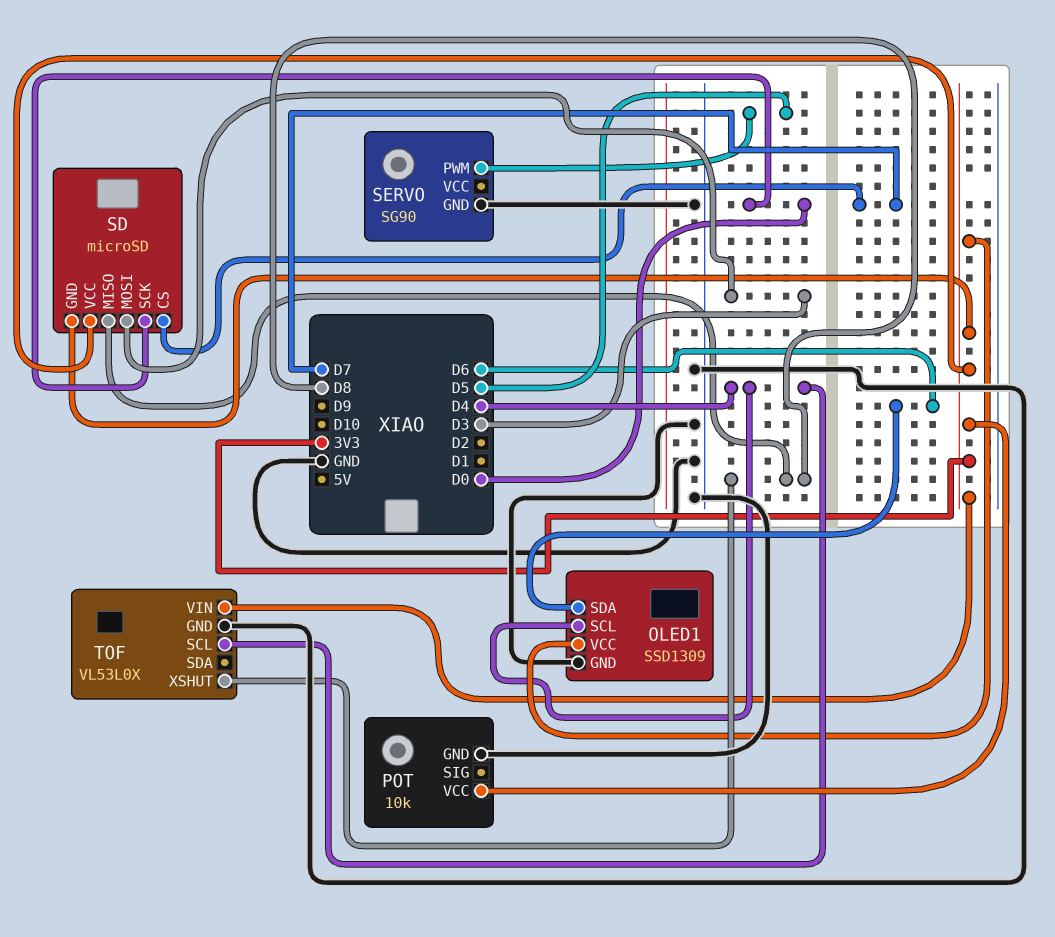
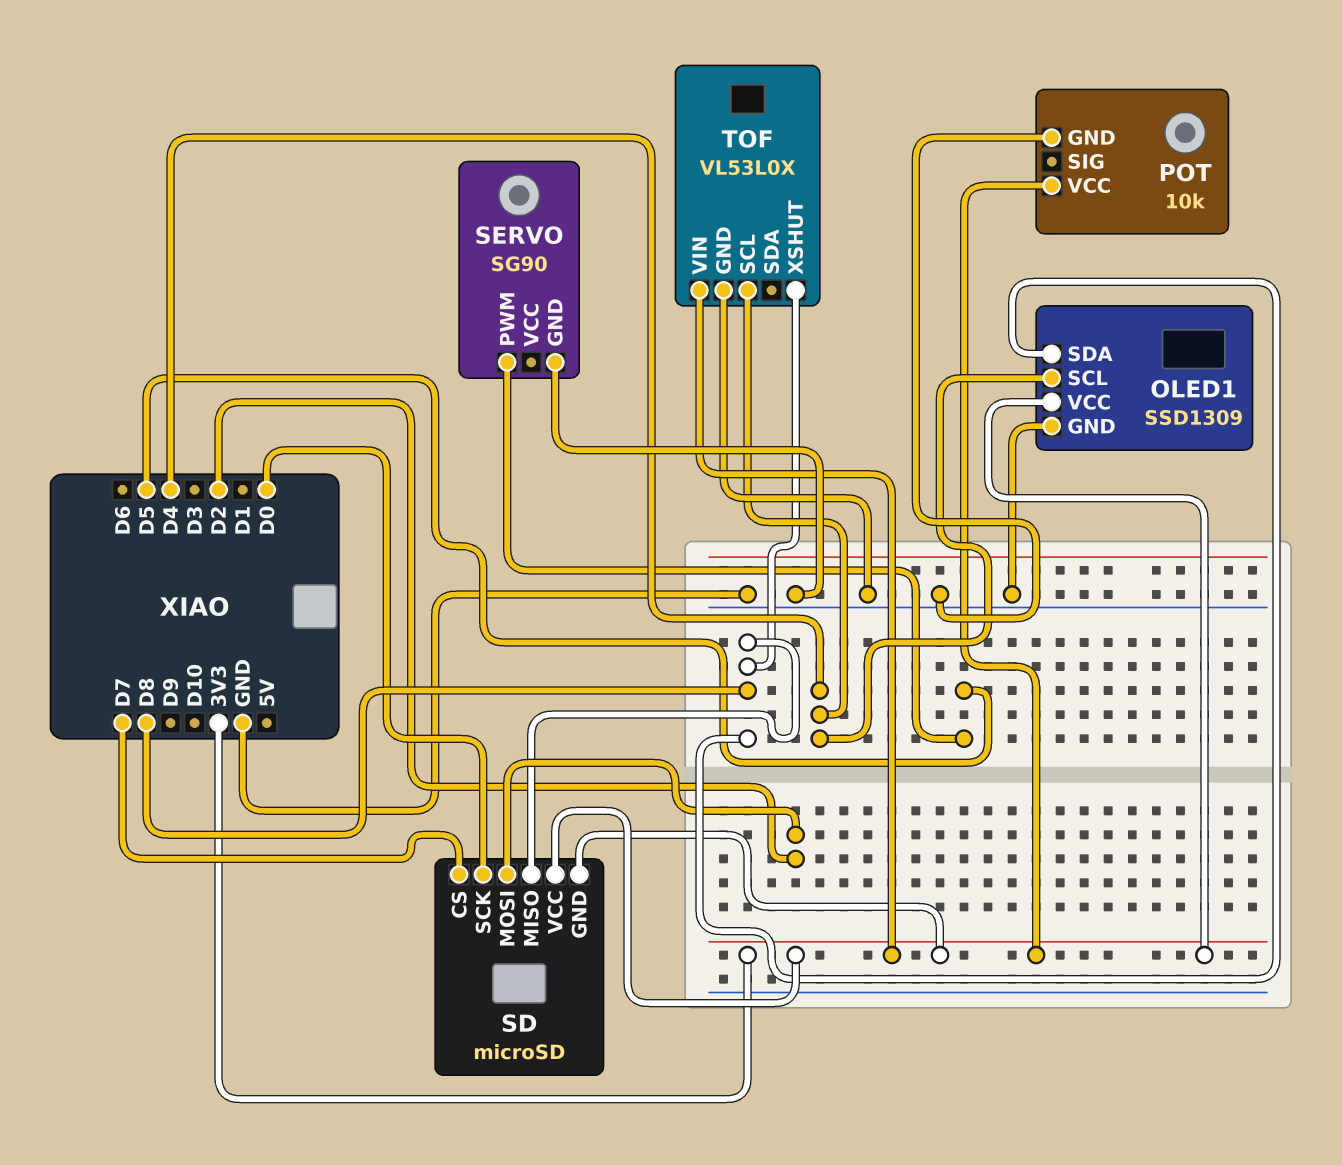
OLED1 pin SDA: D6 -> D8
SD pin MOSI: D3 -> D2

